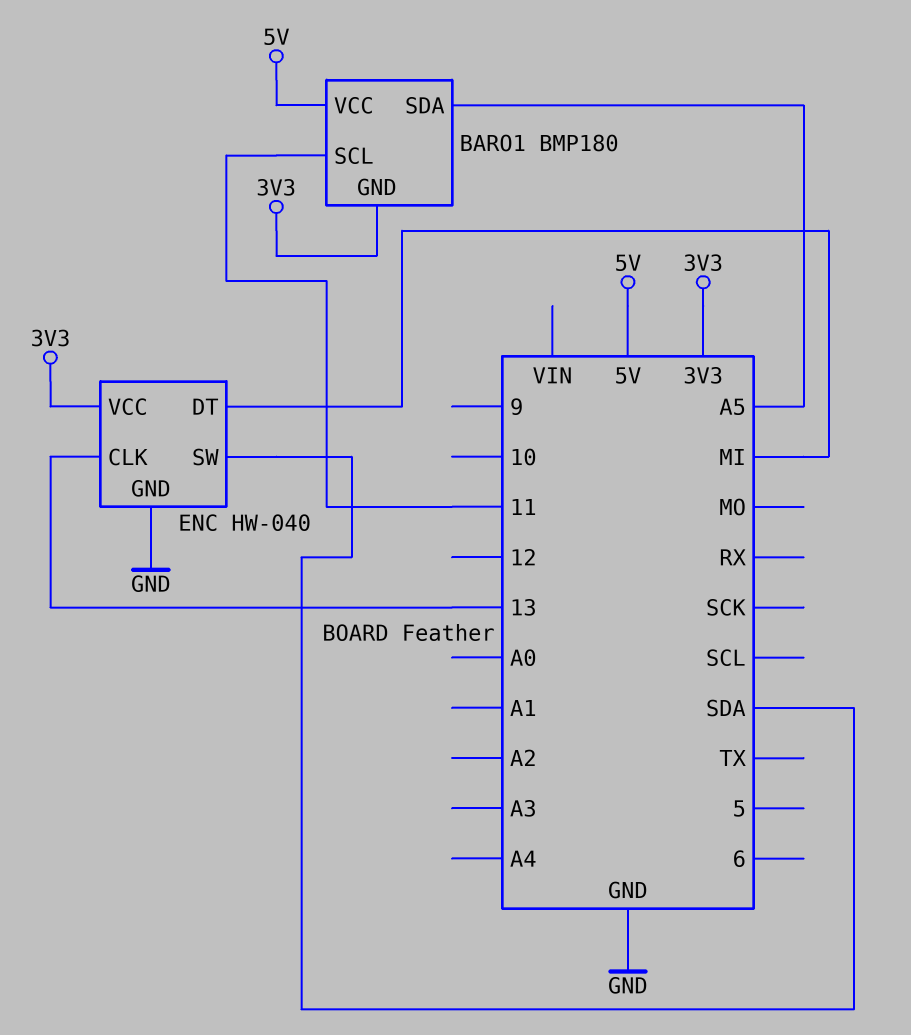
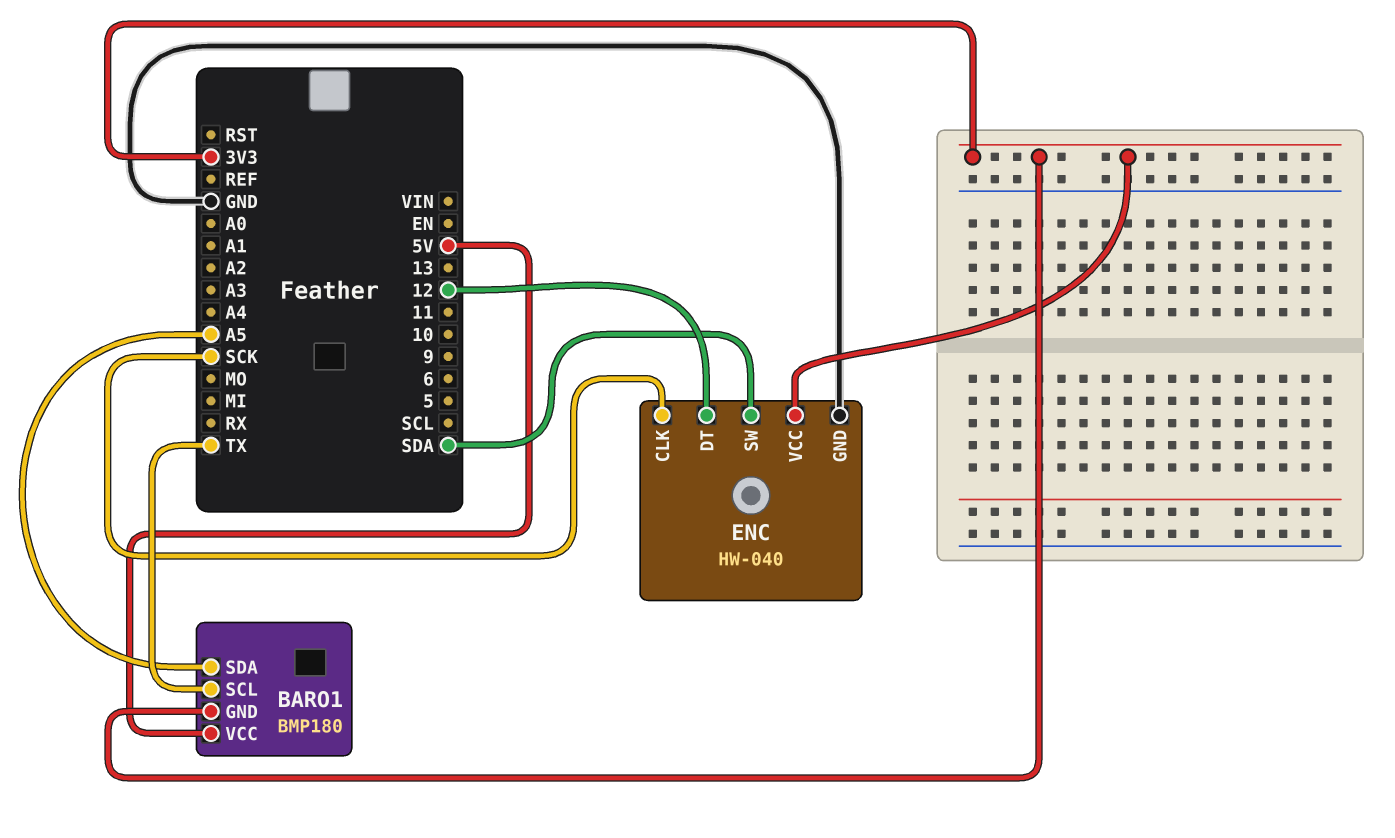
BARO1 pin SCL: 11 -> TX
ENC pin CLK: 13 -> SCK
ENC pin DT: MI -> 12

